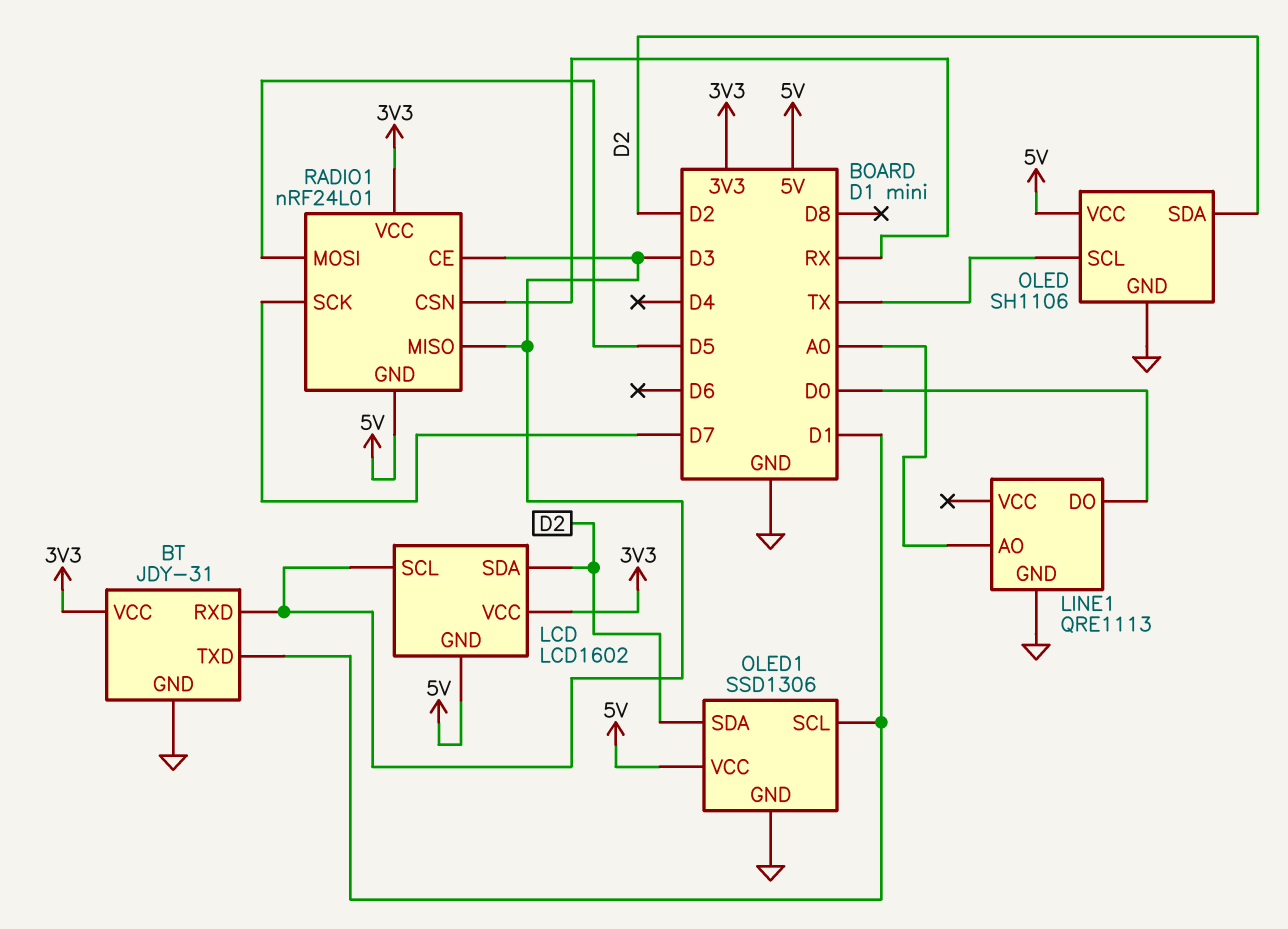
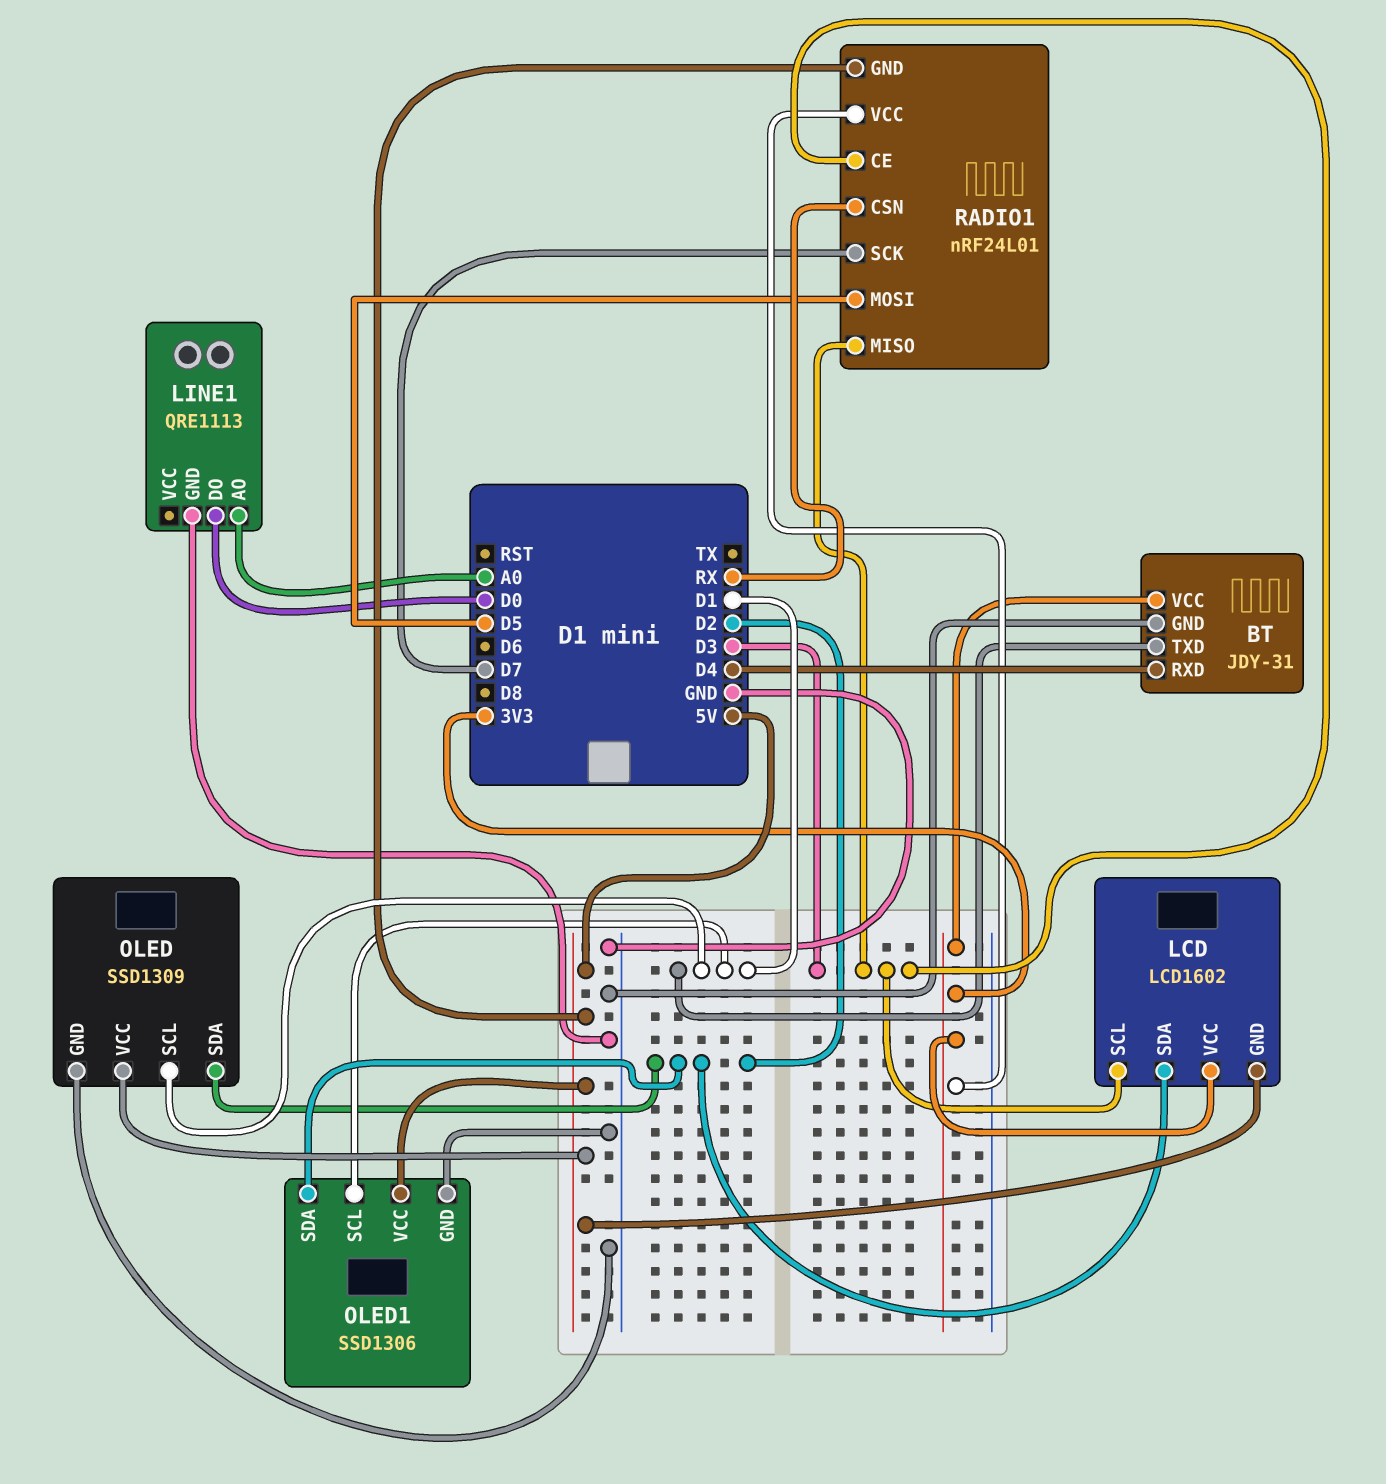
BT pin RXD: D3 -> D4
OLED: SH1106 -> SSD1309
OLED pin SCL: TX -> D1

